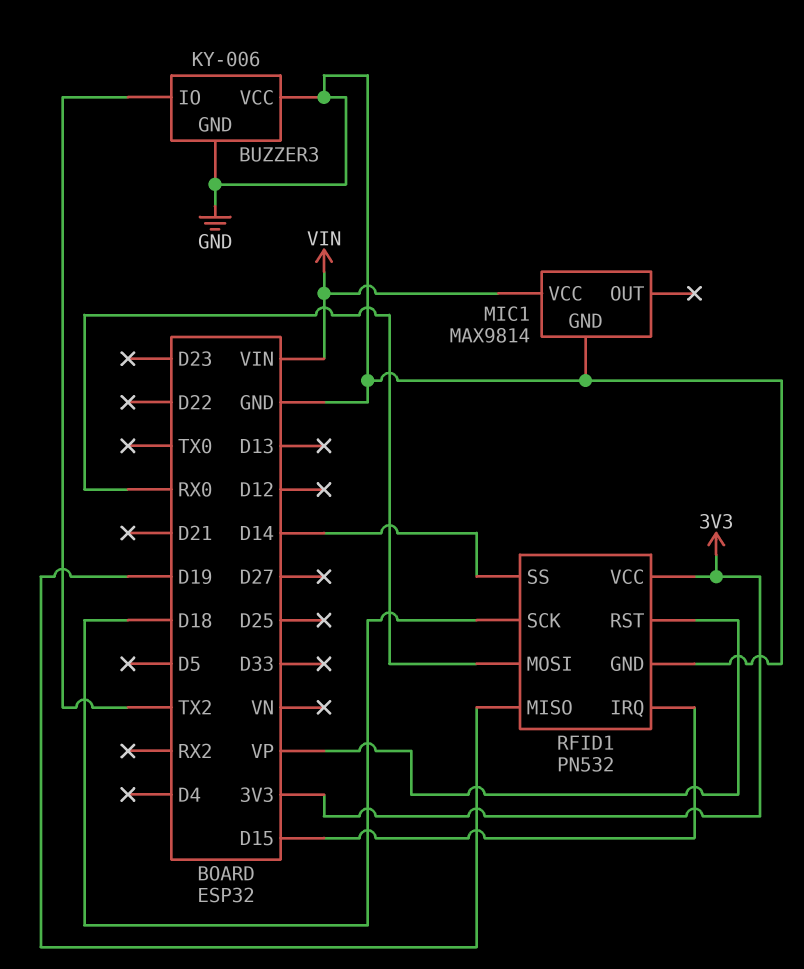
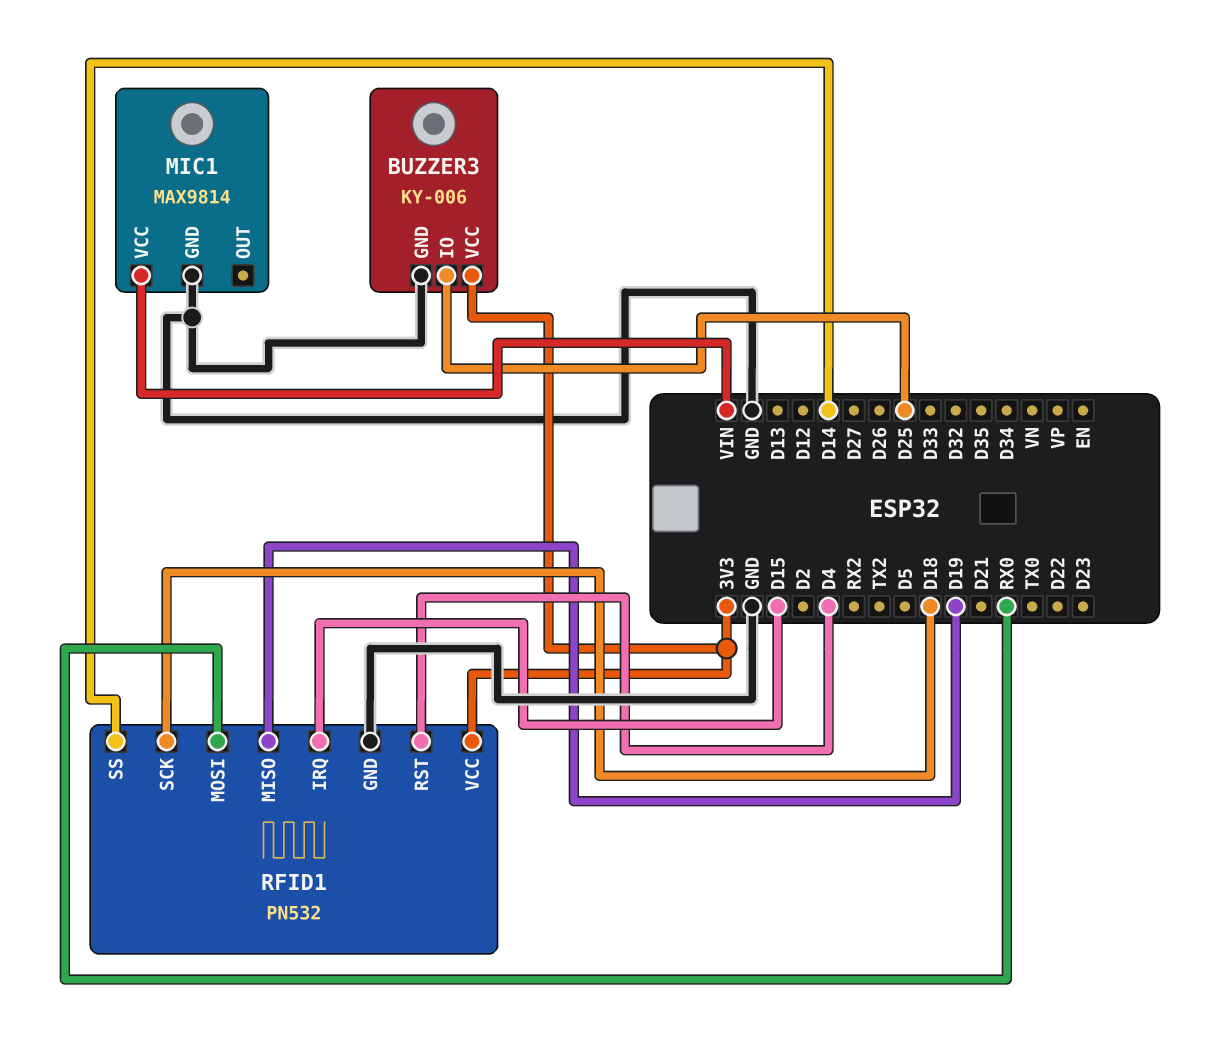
BUZZER3 pin IO: TX2 -> D25
BUZZER3 pin VCC: GND -> 3V3
RFID1 pin RST: VP -> D4

